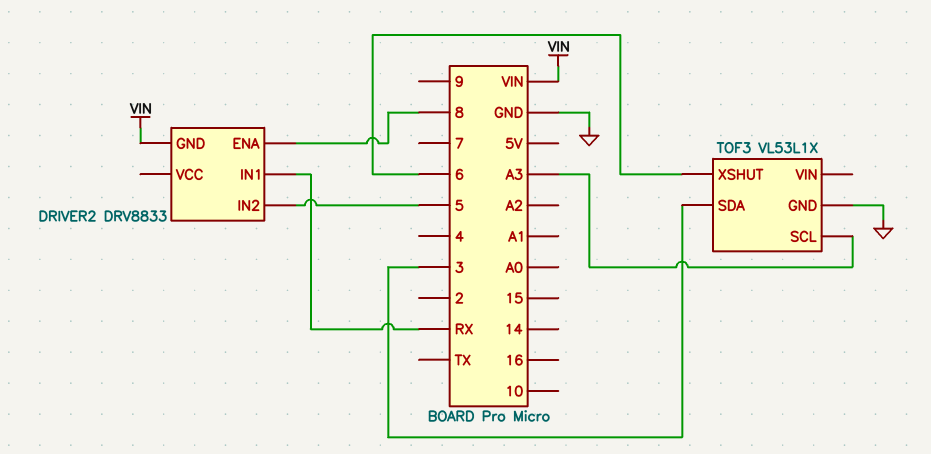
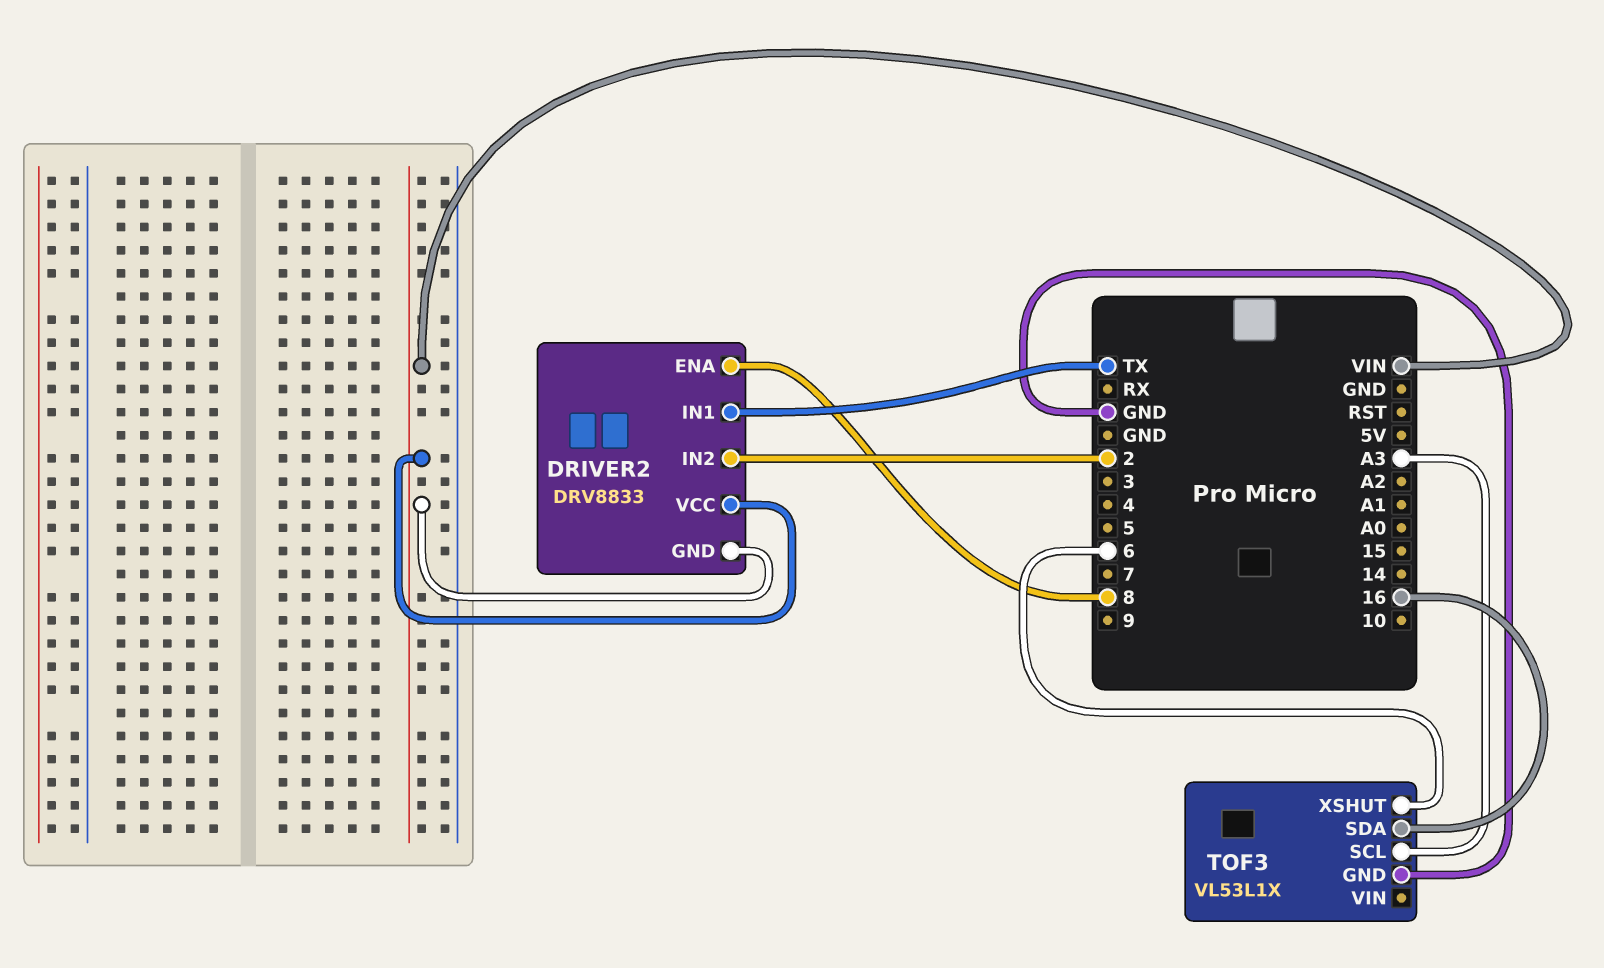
DRIVER2 pin IN1: RX -> TX
DRIVER2 pin IN2: 5 -> 2
DRIVER2 pin VCC: none -> VIN
TOF3 pin SDA: 3 -> 16

